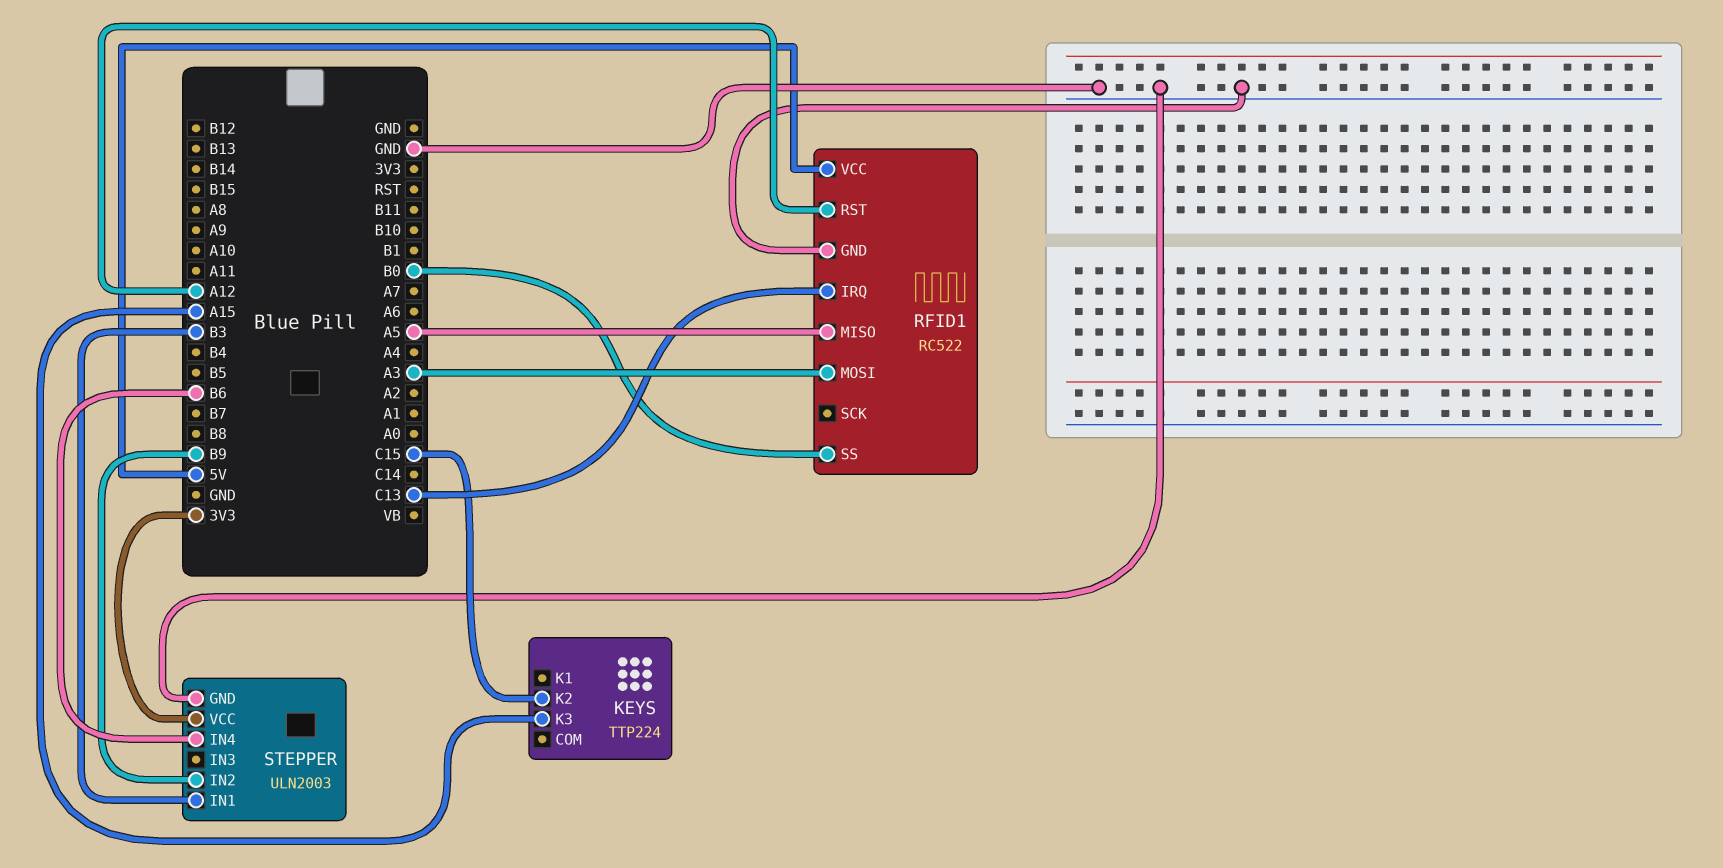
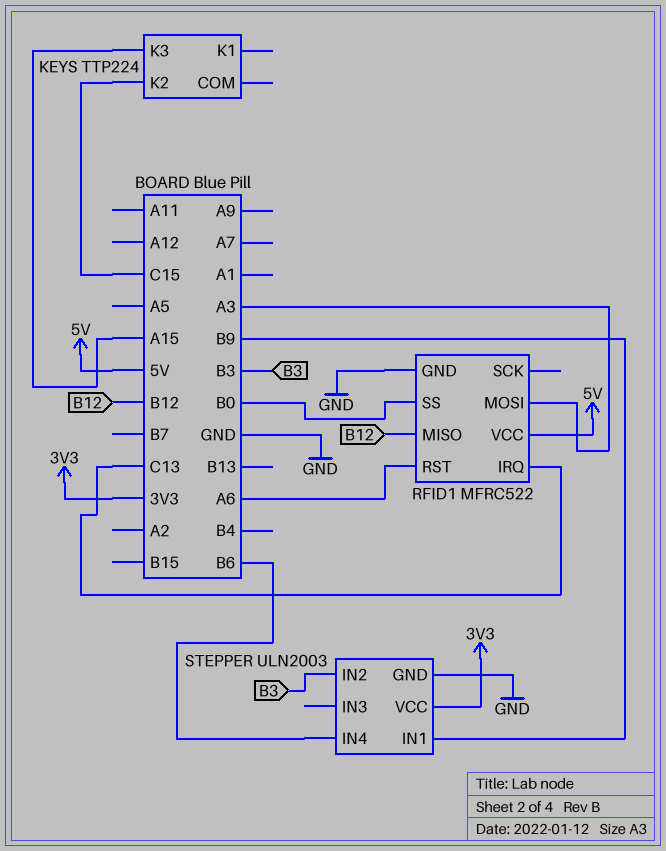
RFID1: RC522 -> MFRC522
RFID1 pin MISO: A5 -> B12
RFID1 pin RST: A12 -> A6
STEPPER pin IN1: B3 -> B9
STEPPER pin IN2: B9 -> B3

